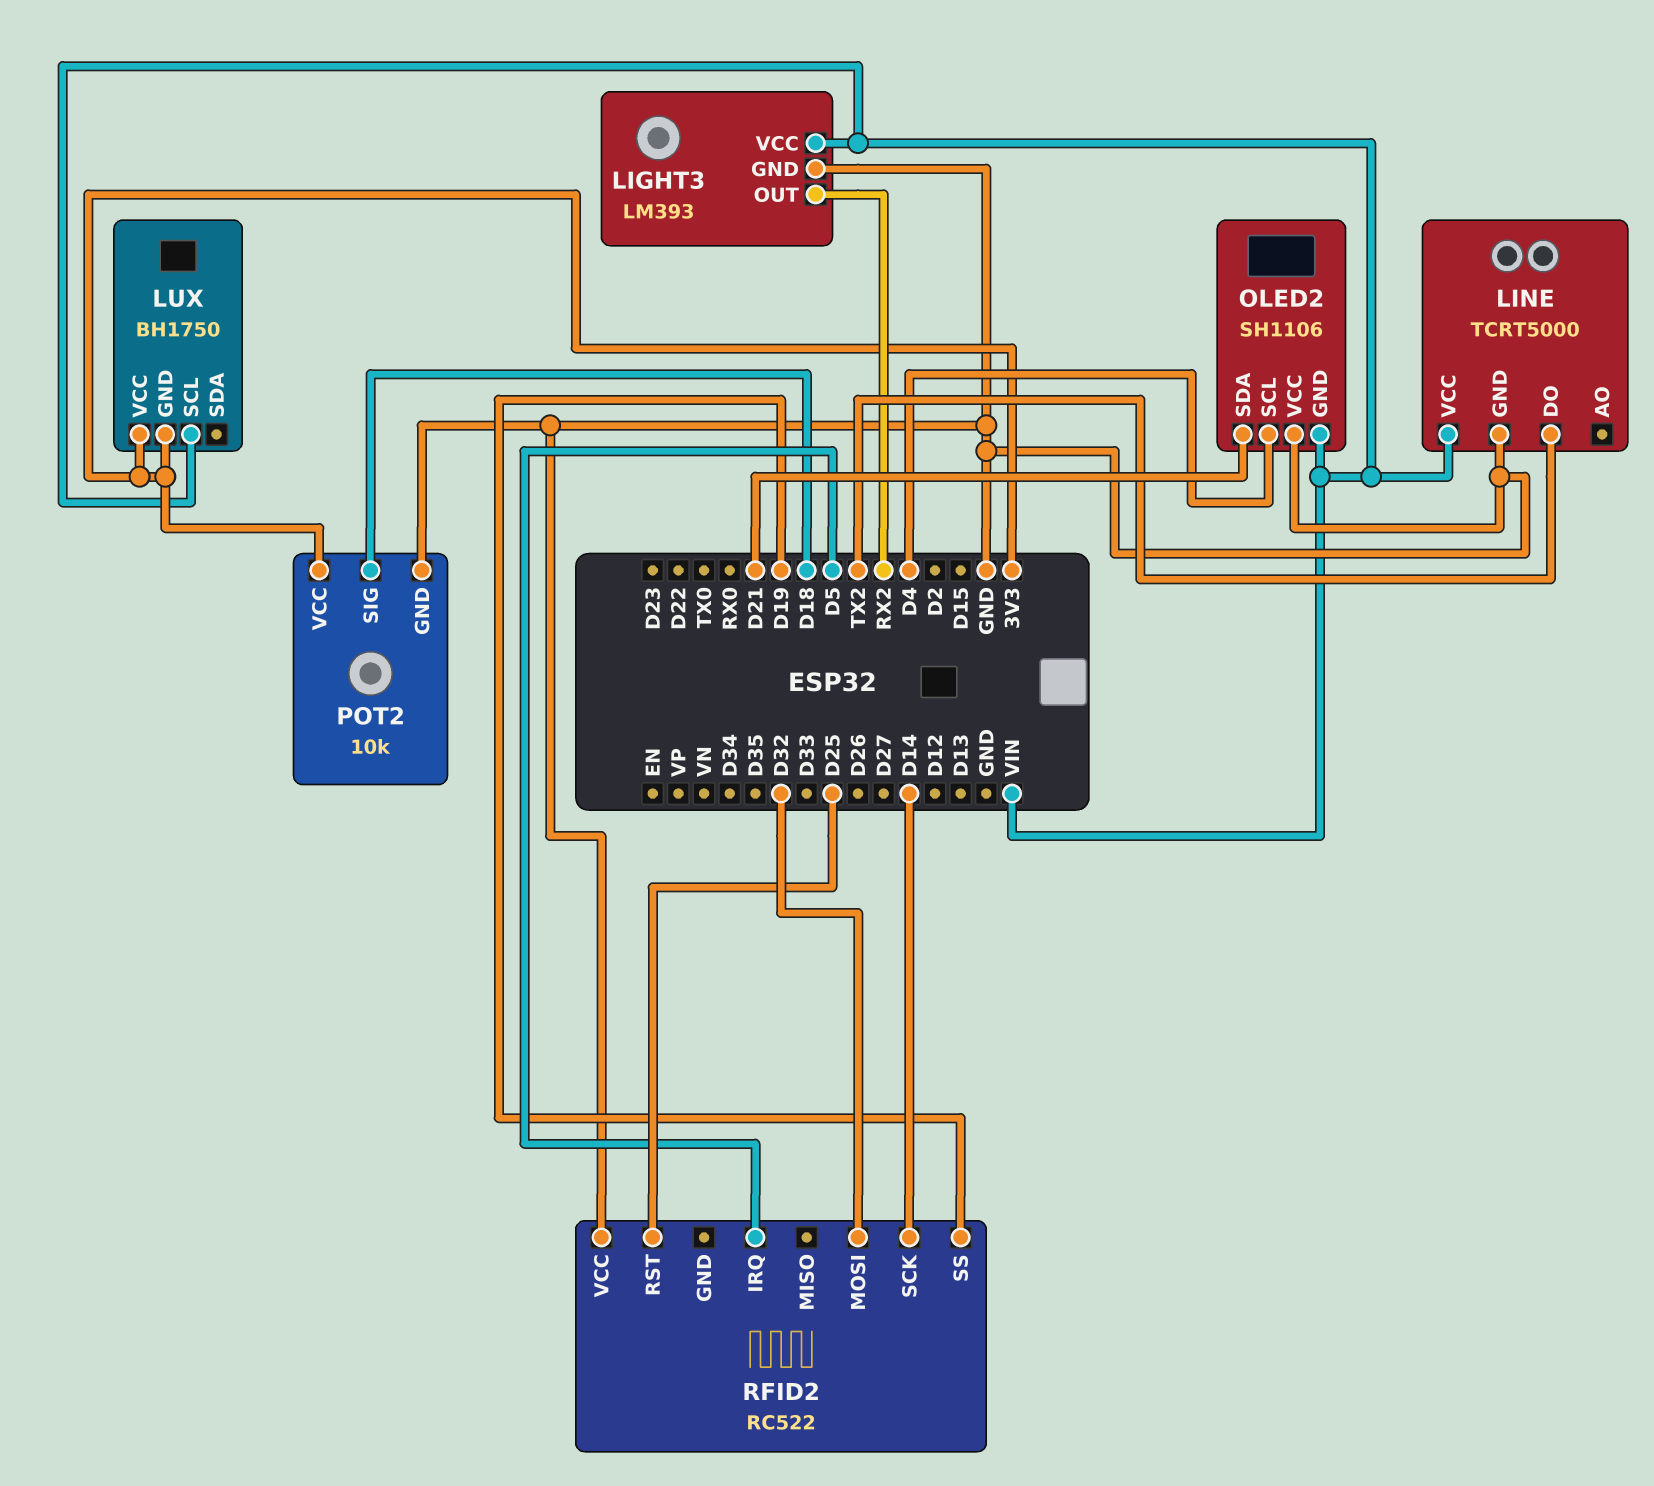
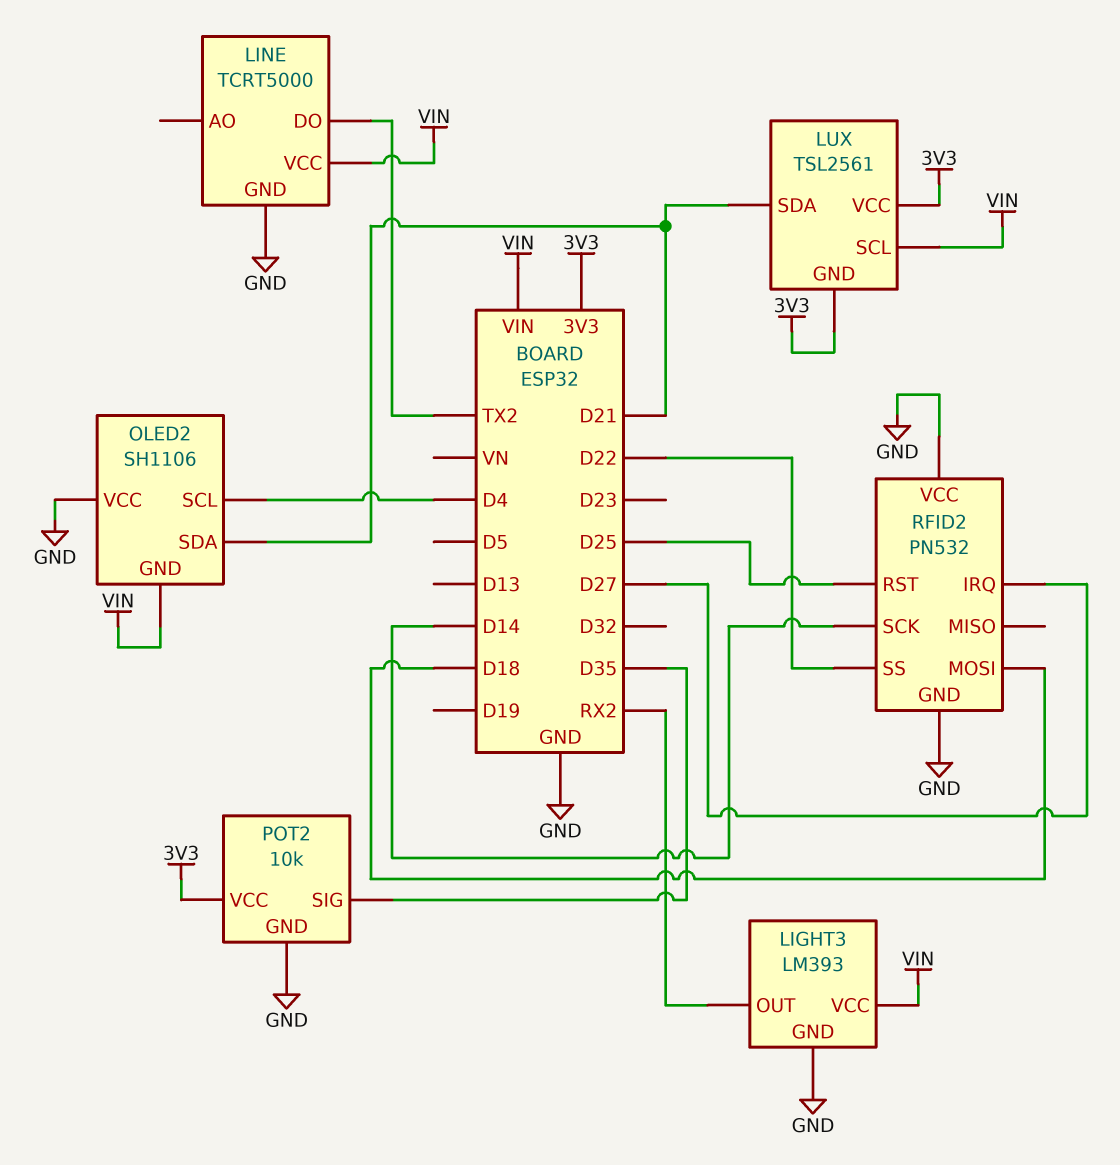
LUX: BH1750 -> TSL2561
LUX pin SDA: none -> D21
POT2 pin SIG: D18 -> D35
RFID2: RC522 -> PN532
RFID2 pin GND: none -> GND
RFID2 pin IRQ: D5 -> D27
RFID2 pin MOSI: D32 -> D18
RFID2 pin SS: D19 -> D22

